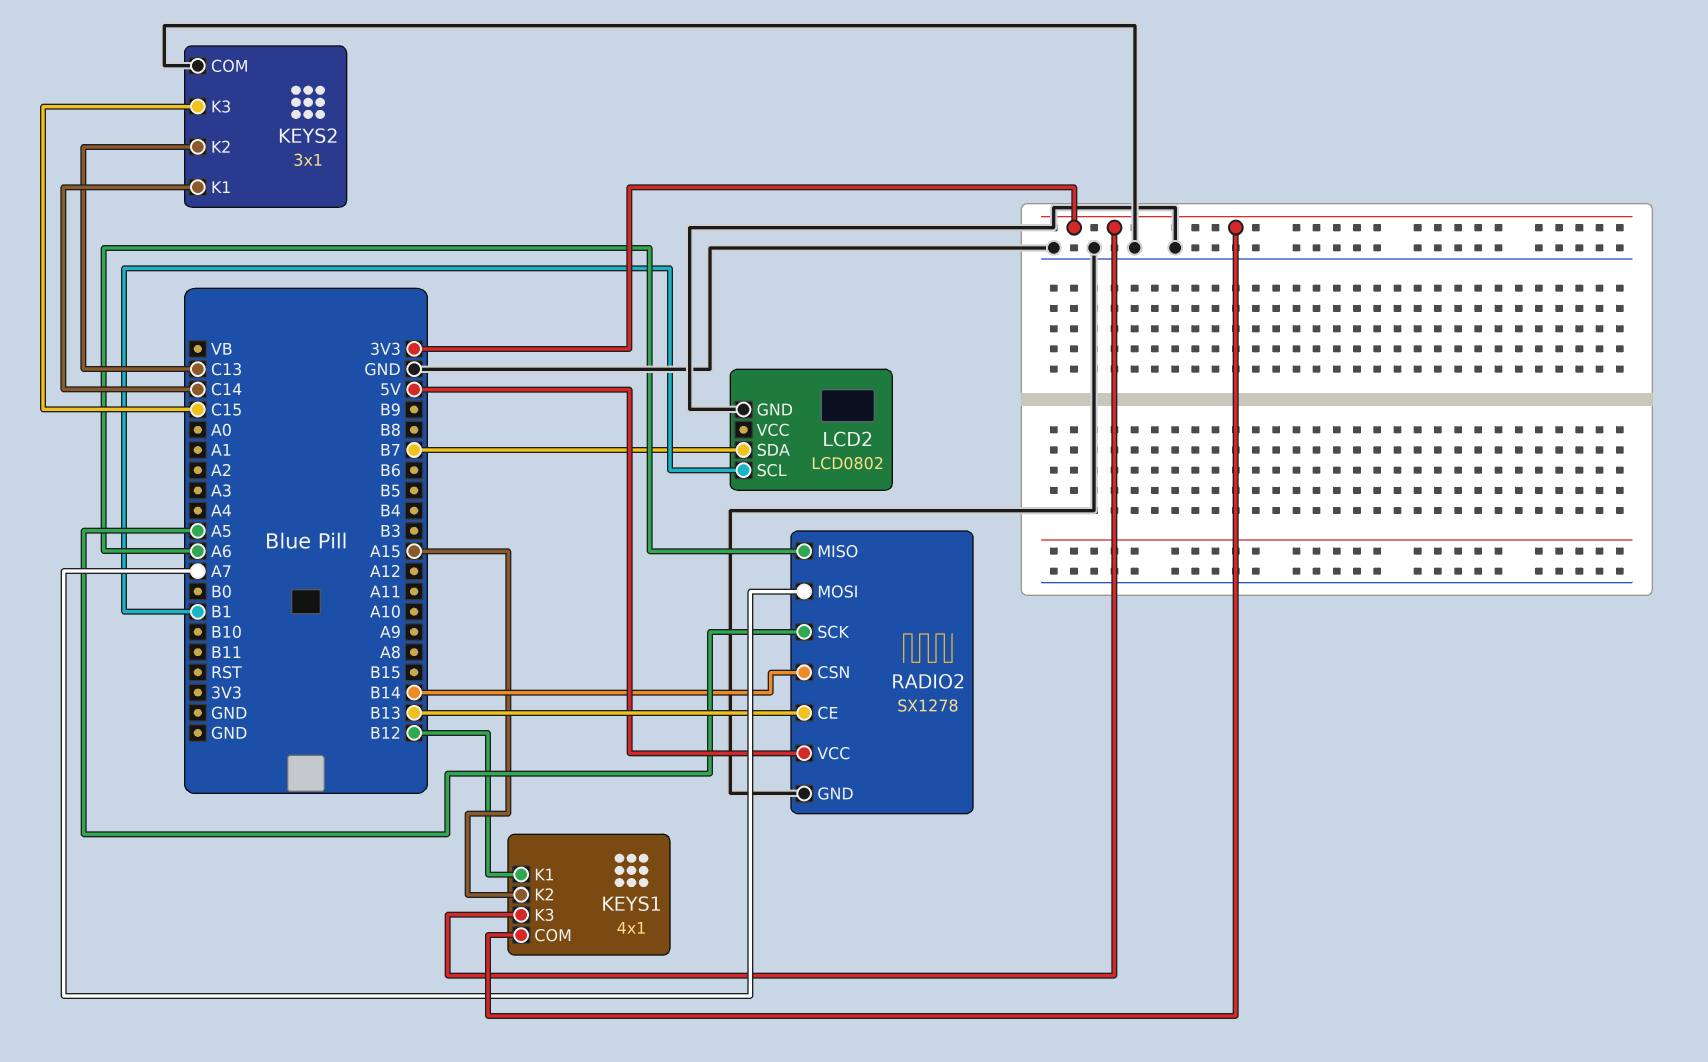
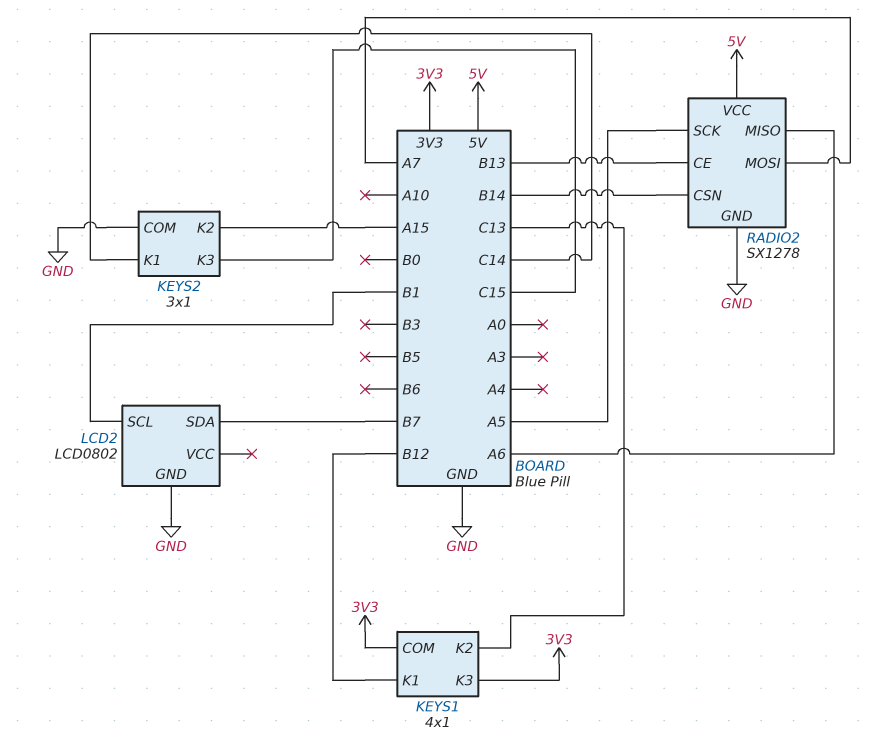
KEYS1 pin K2: A15 -> C13
KEYS2 pin K2: C13 -> A15

